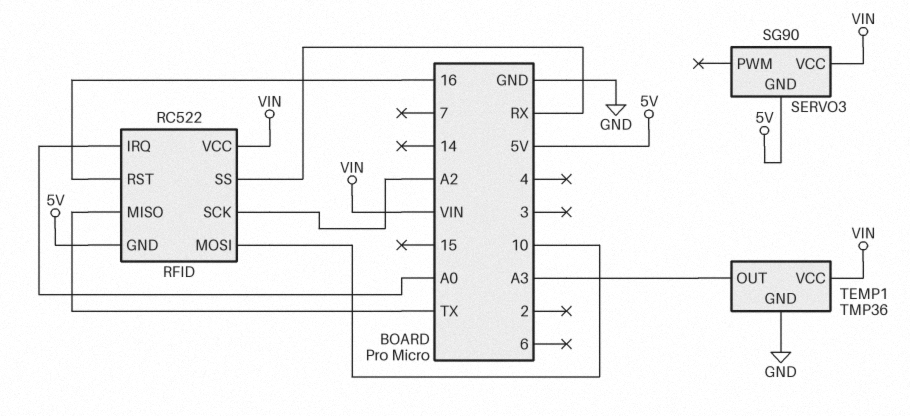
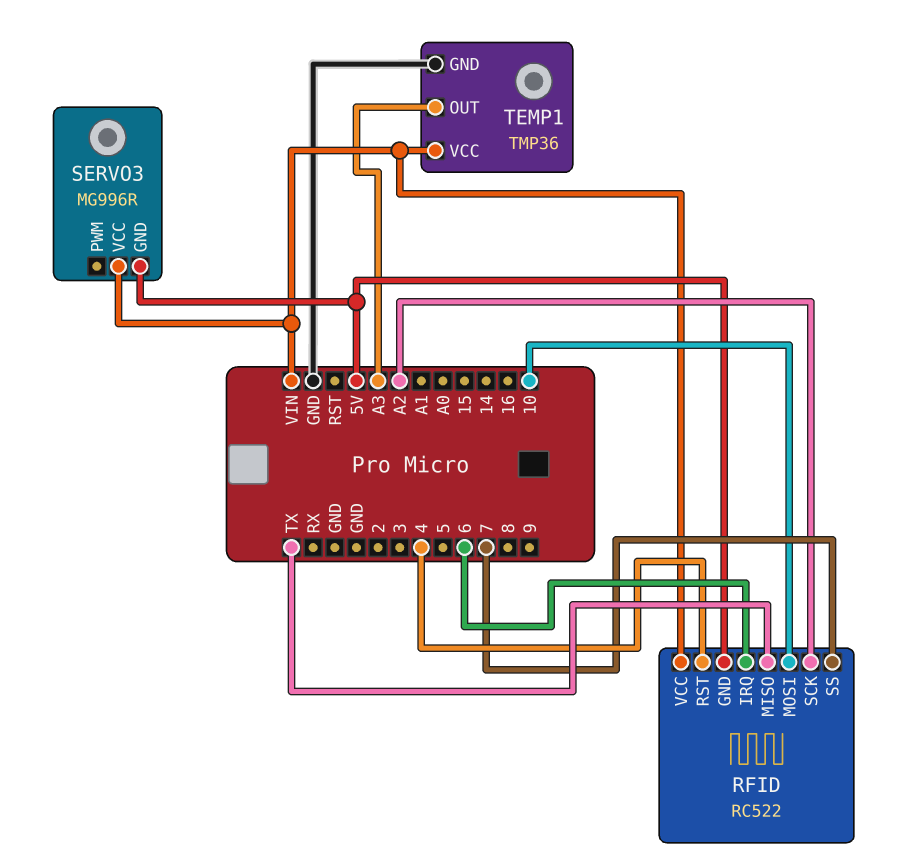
RFID pin IRQ: A0 -> 6
RFID pin RST: 16 -> 4
RFID pin SS: RX -> 7
SERVO3: SG90 -> MG996R

